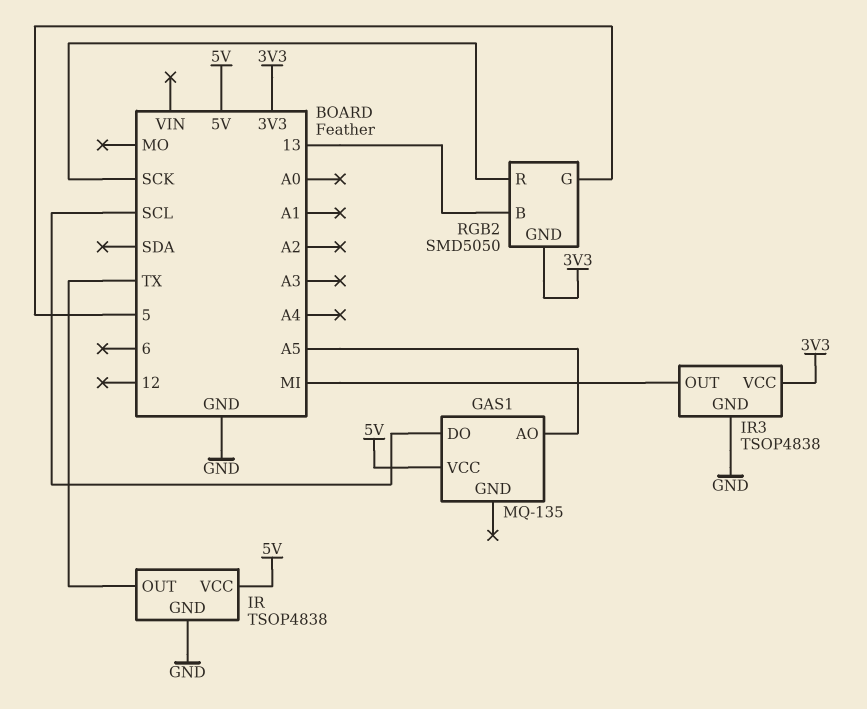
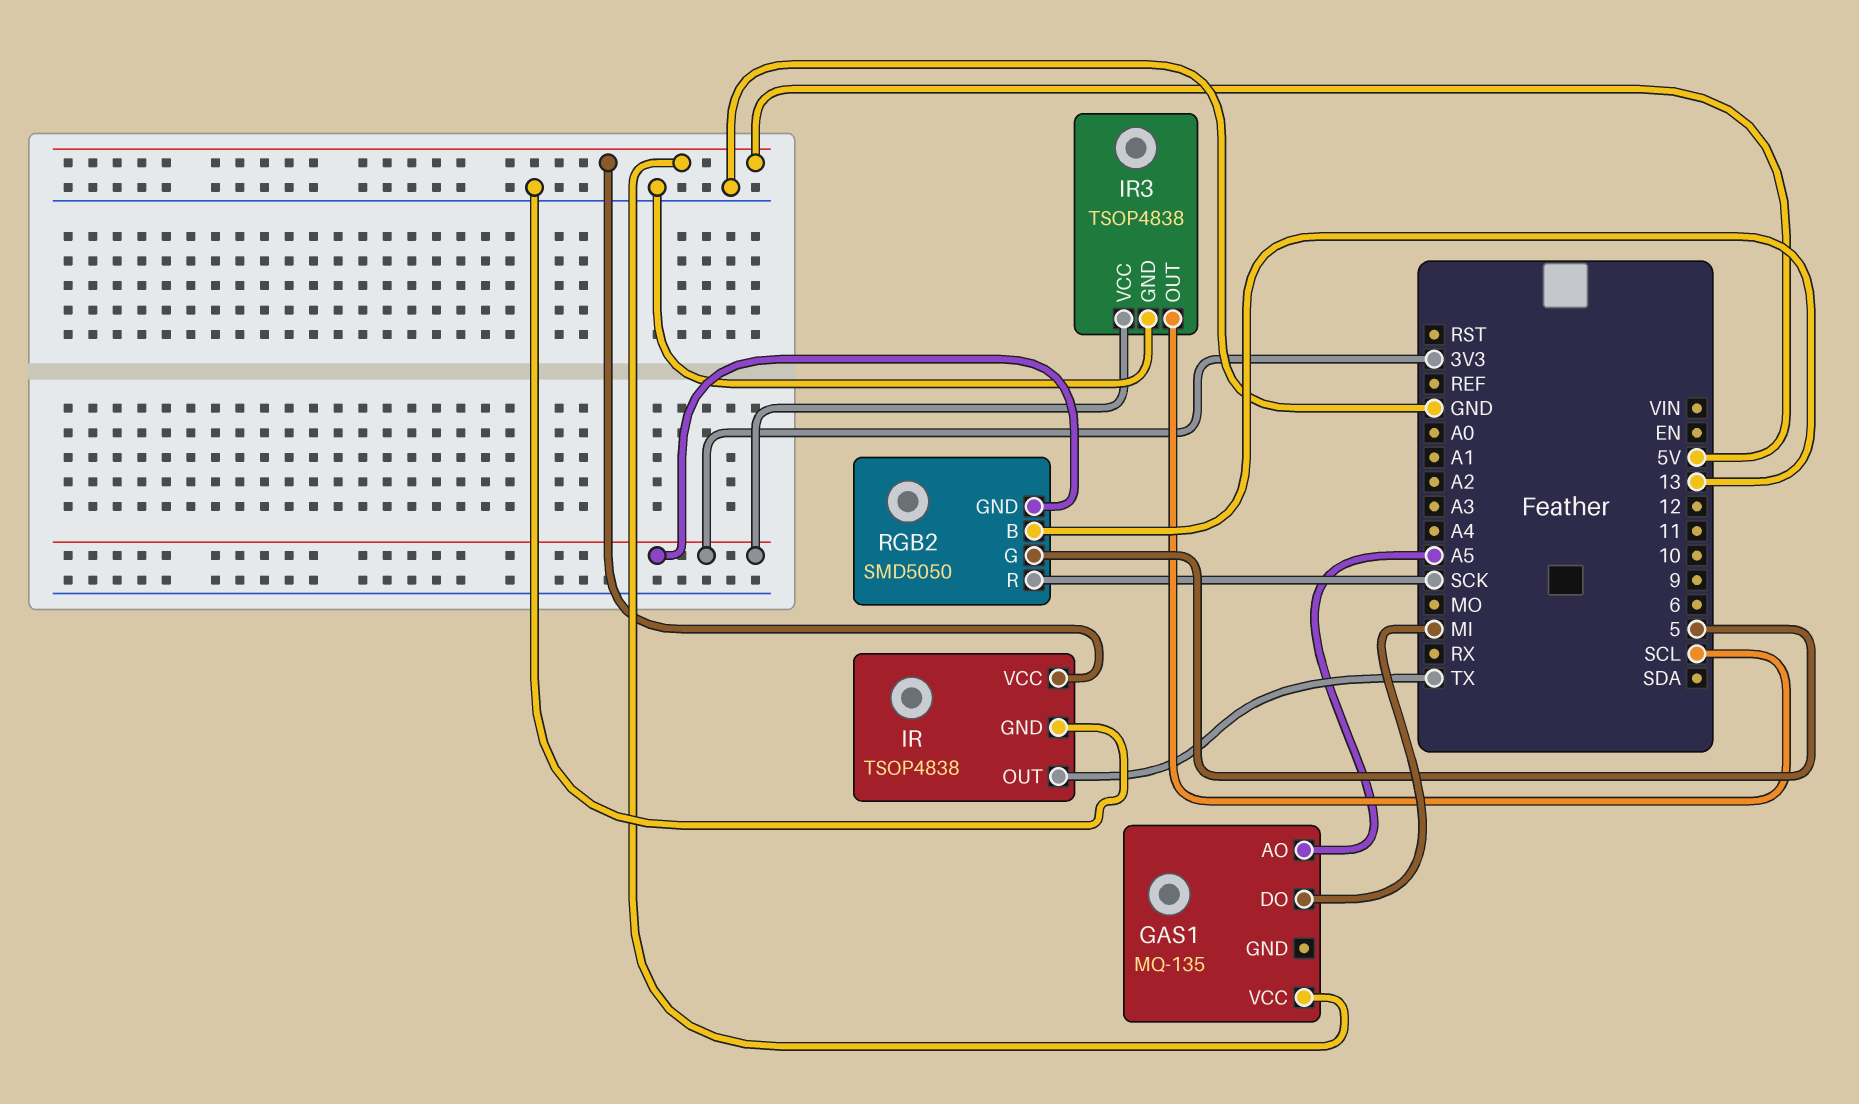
GAS1 pin DO: SCL -> MI
IR3 pin OUT: MI -> SCL

